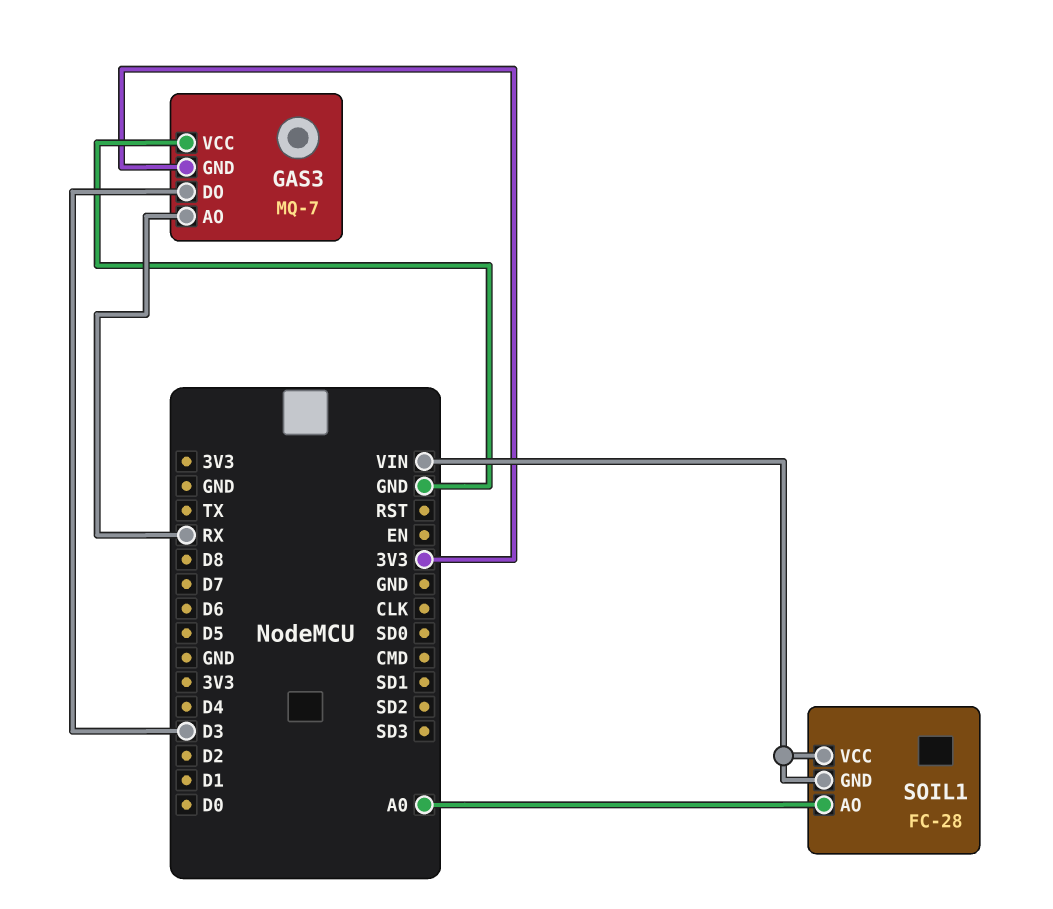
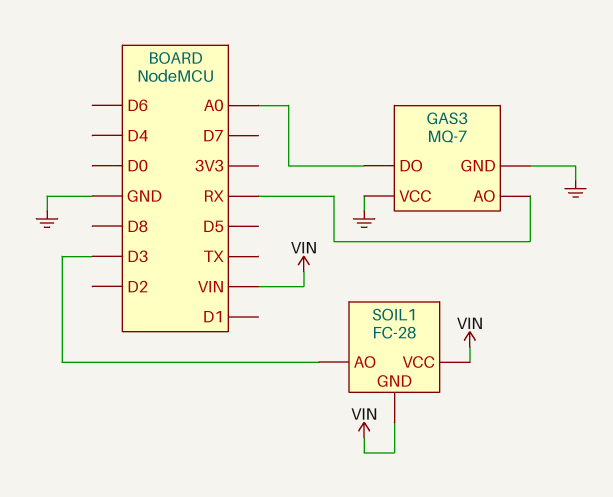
GAS3 pin DO: D3 -> A0
GAS3 pin GND: 3V3 -> GND
SOIL1 pin AO: A0 -> D3

